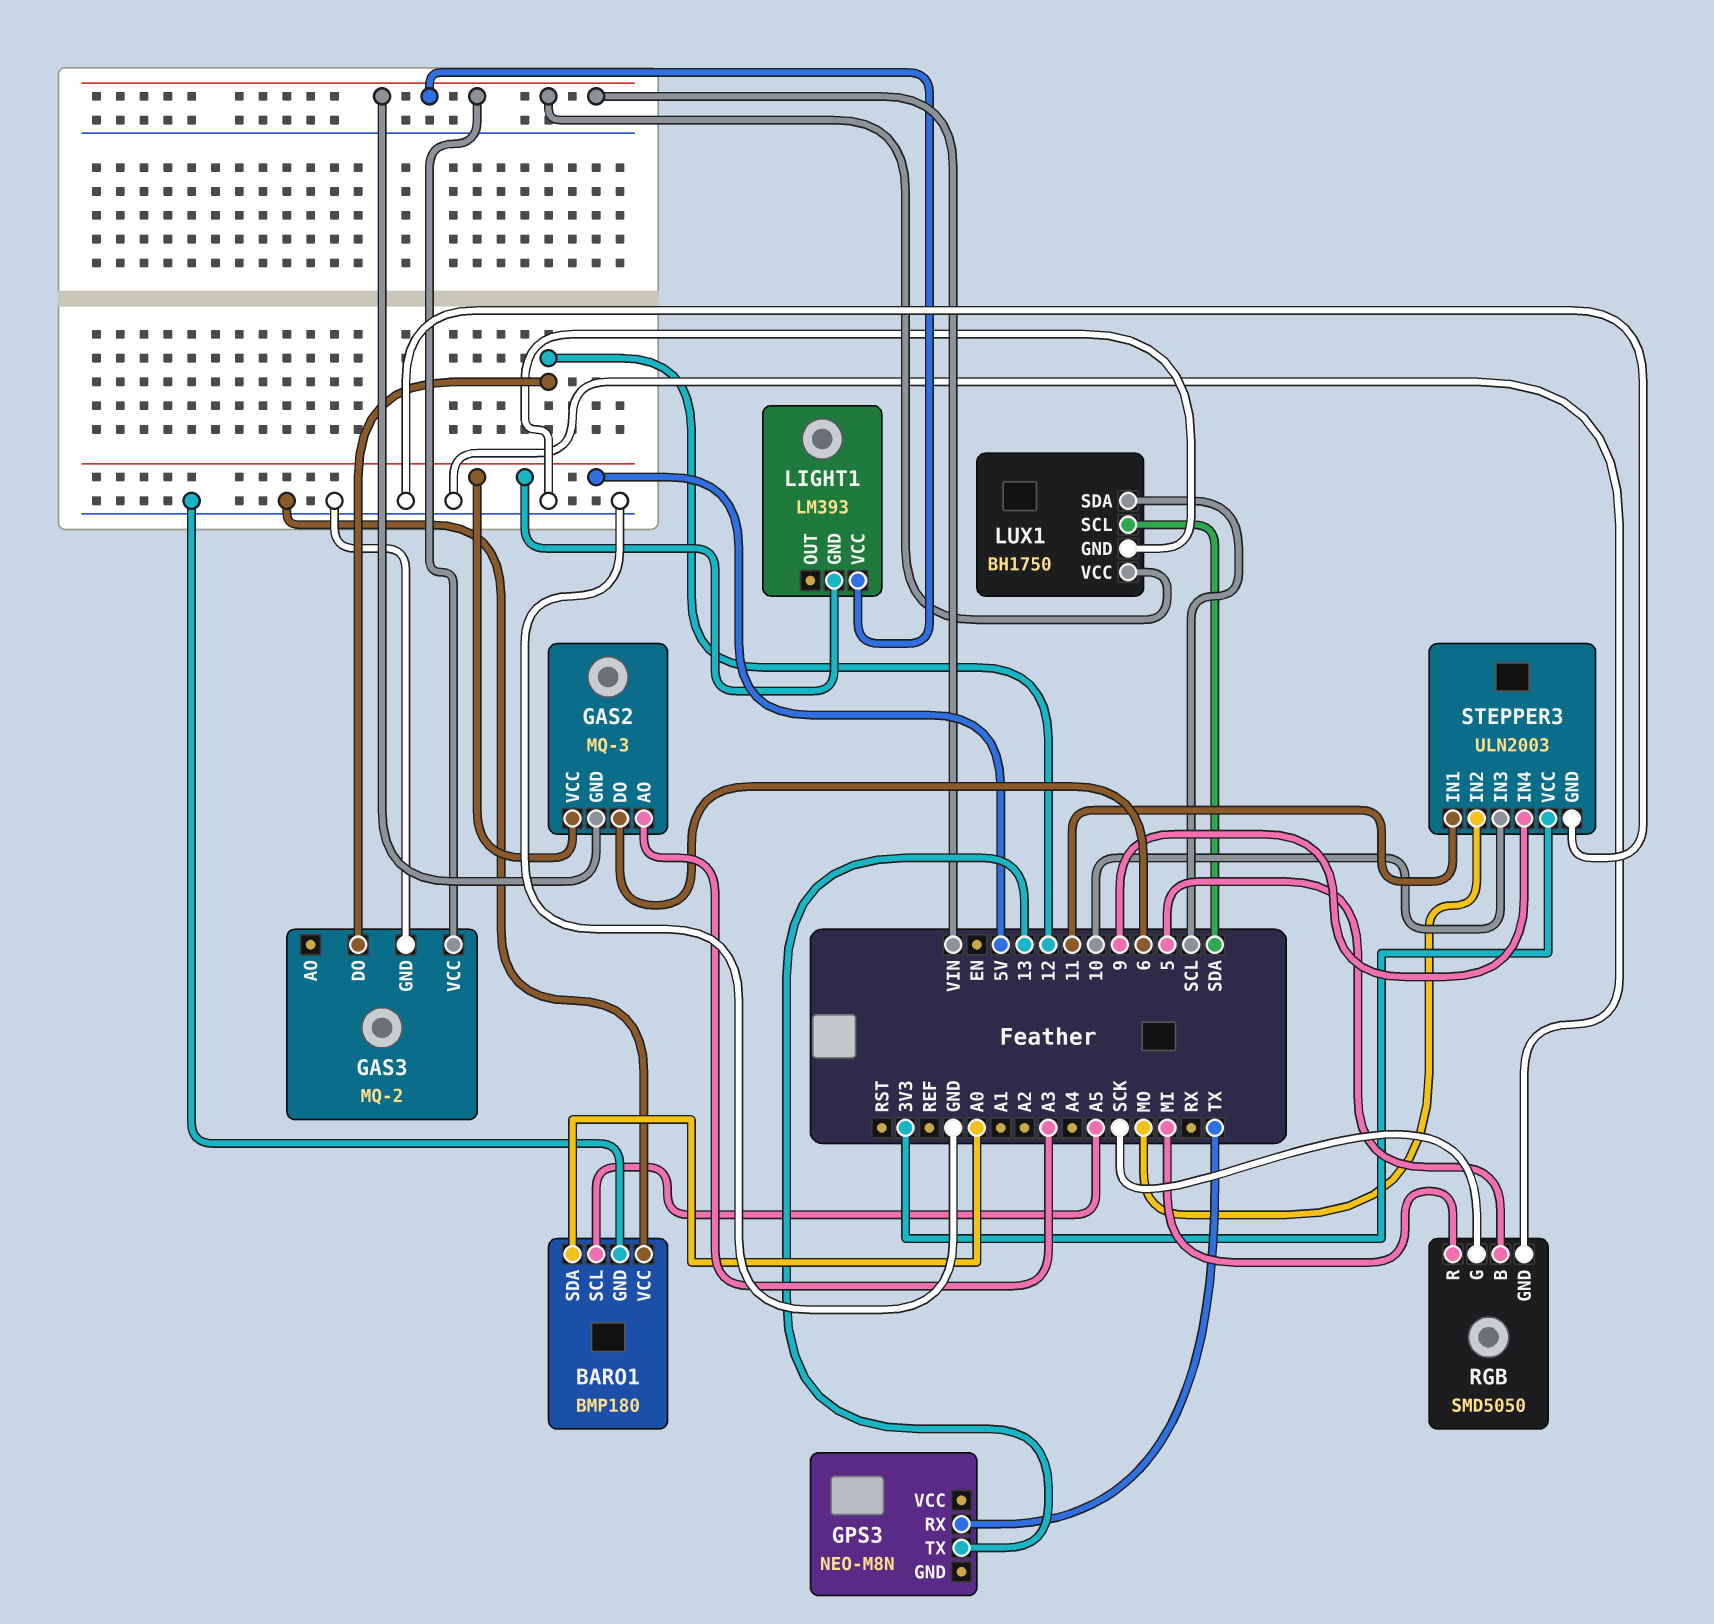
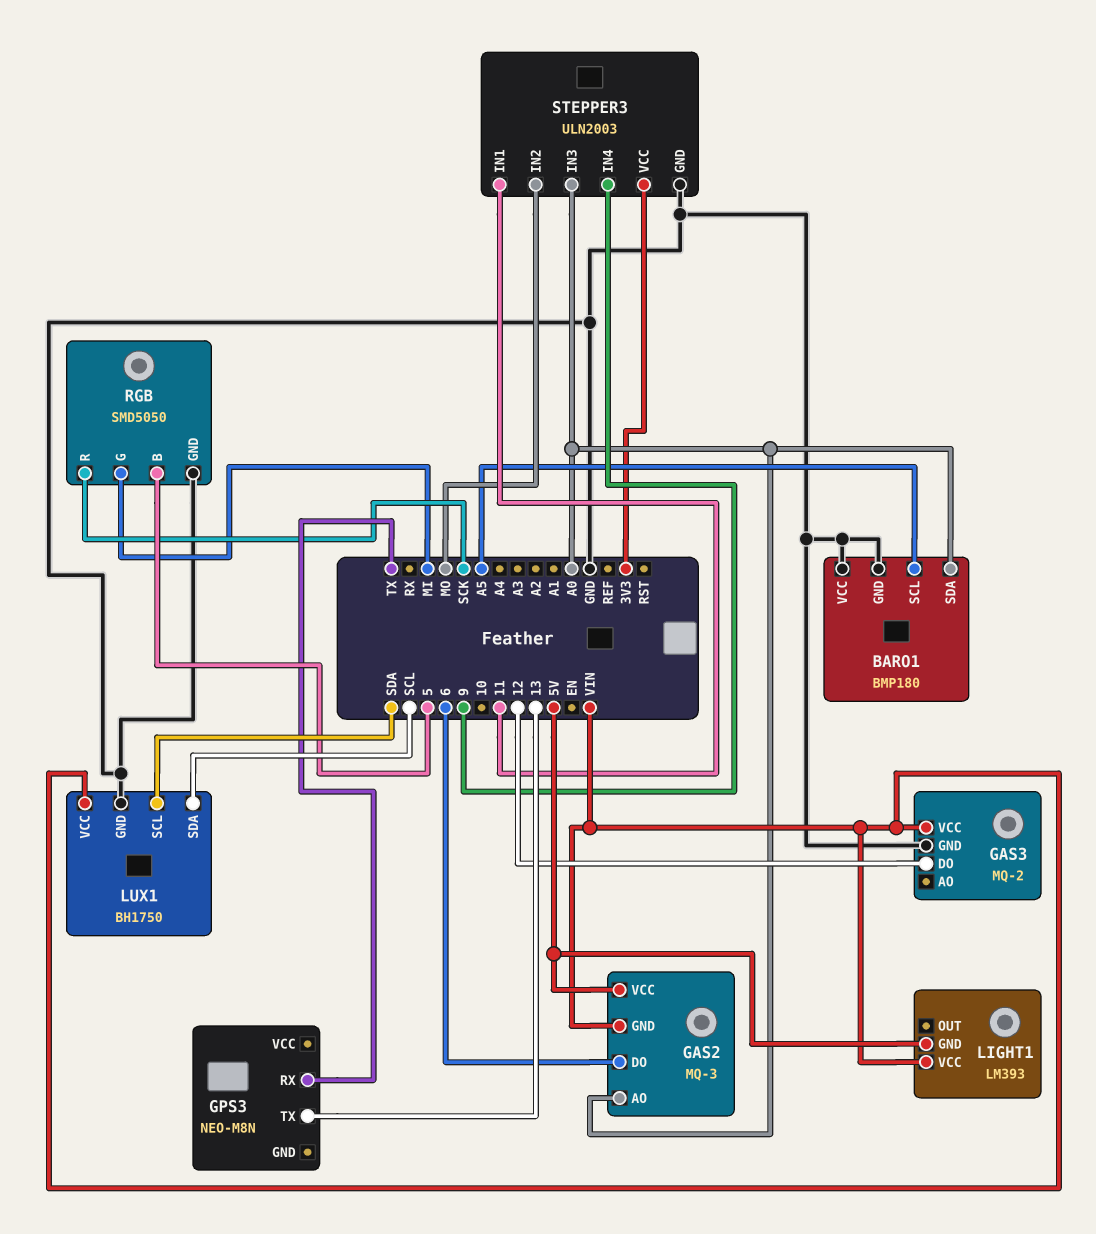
GAS2 pin AO: A3 -> A0
RGB pin G: SCK -> MI
RGB pin R: MI -> SCK
STEPPER3 pin IN3: 10 -> A0

